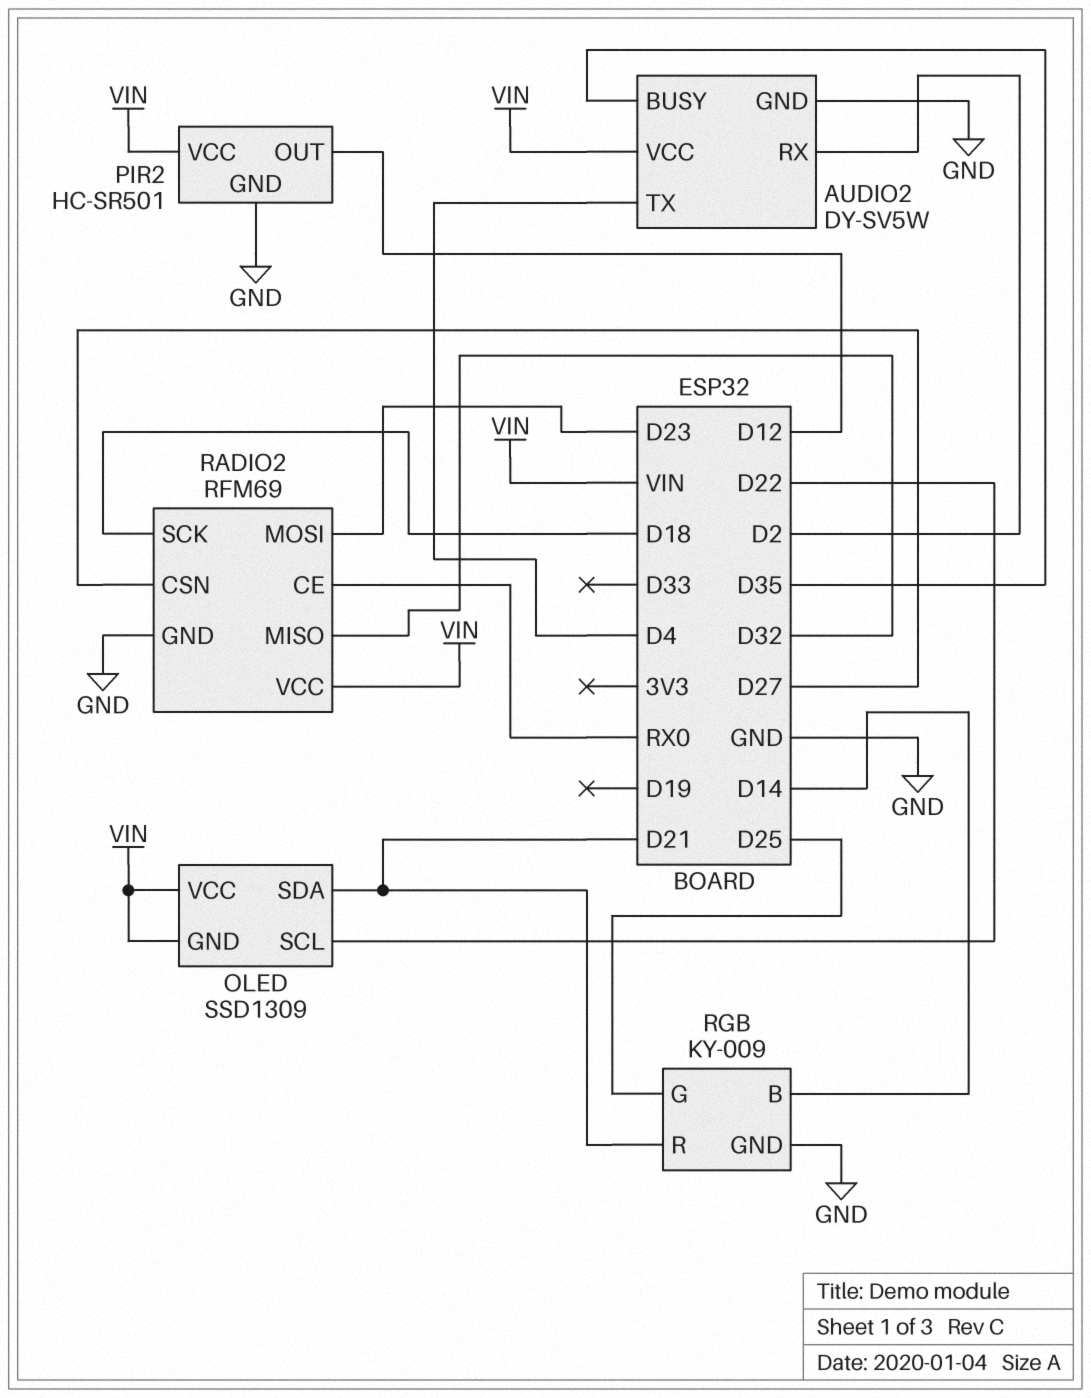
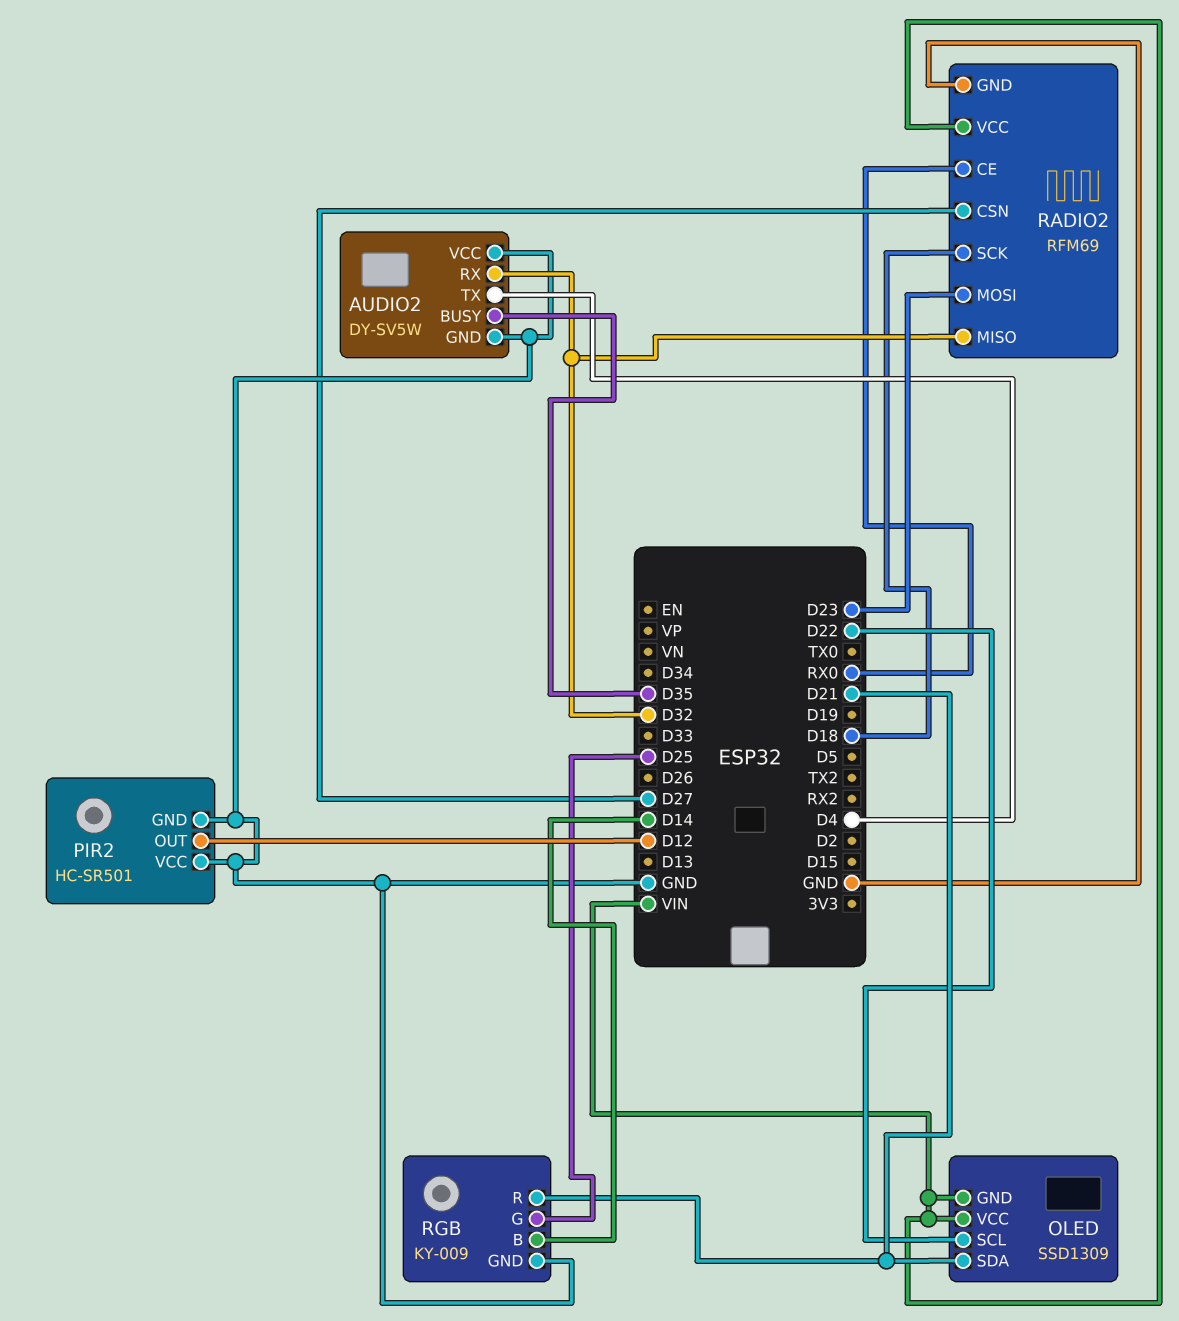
AUDIO2 pin RX: D2 -> D32
AUDIO2 pin VCC: VIN -> GND
PIR2 pin VCC: VIN -> GND

